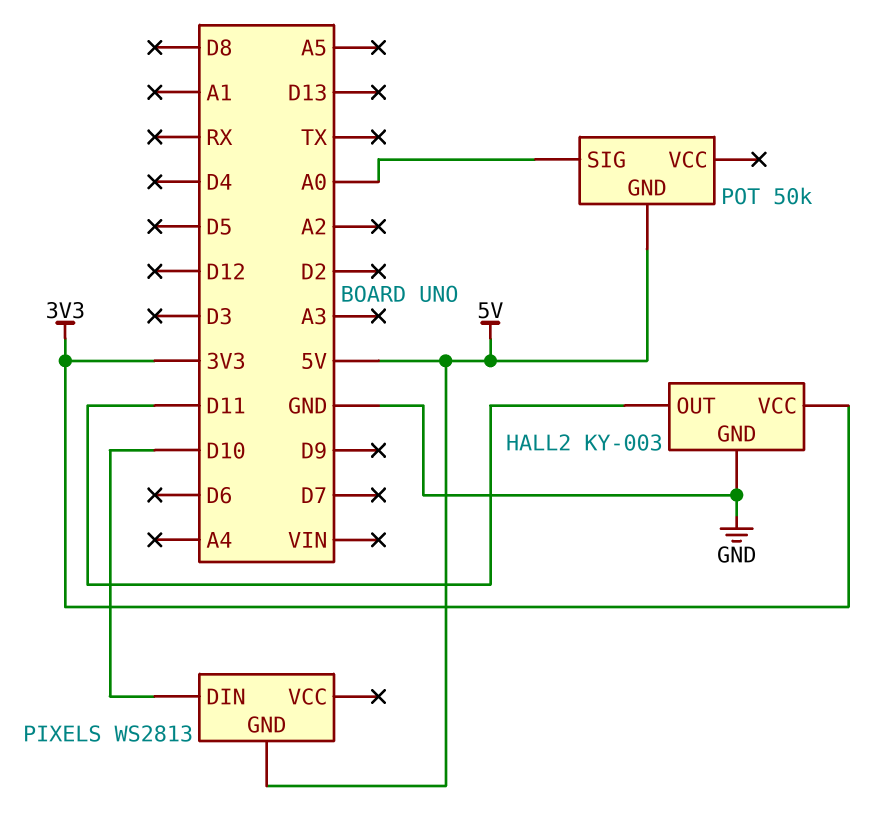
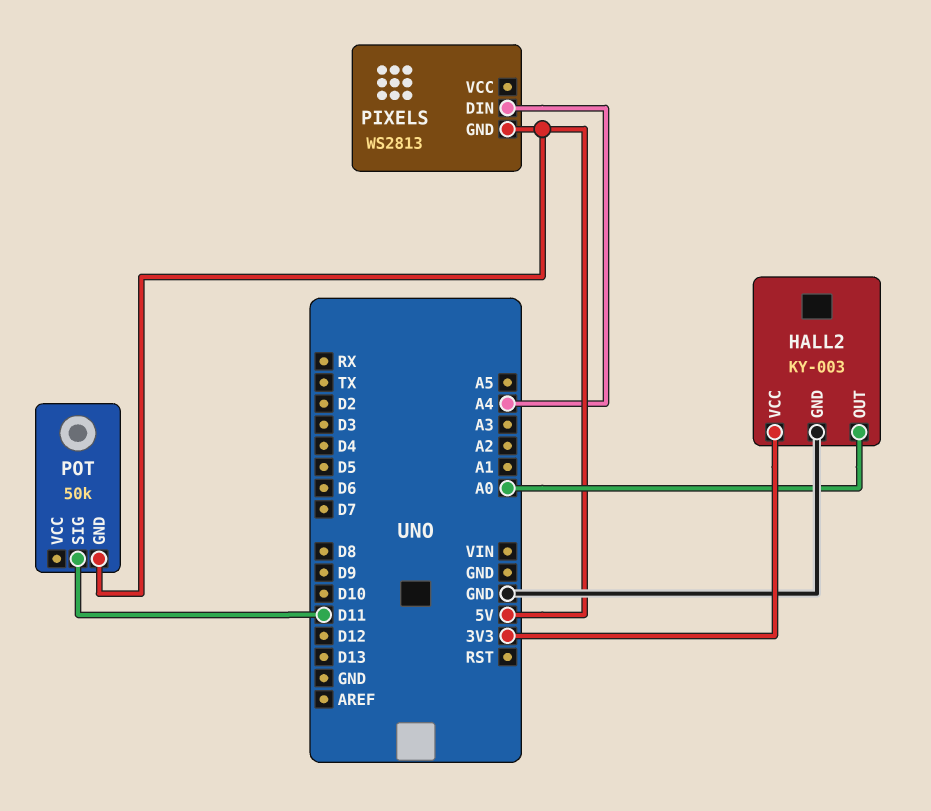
HALL2 pin OUT: D11 -> A0
PIXELS pin DIN: D10 -> A4
POT pin SIG: A0 -> D11

